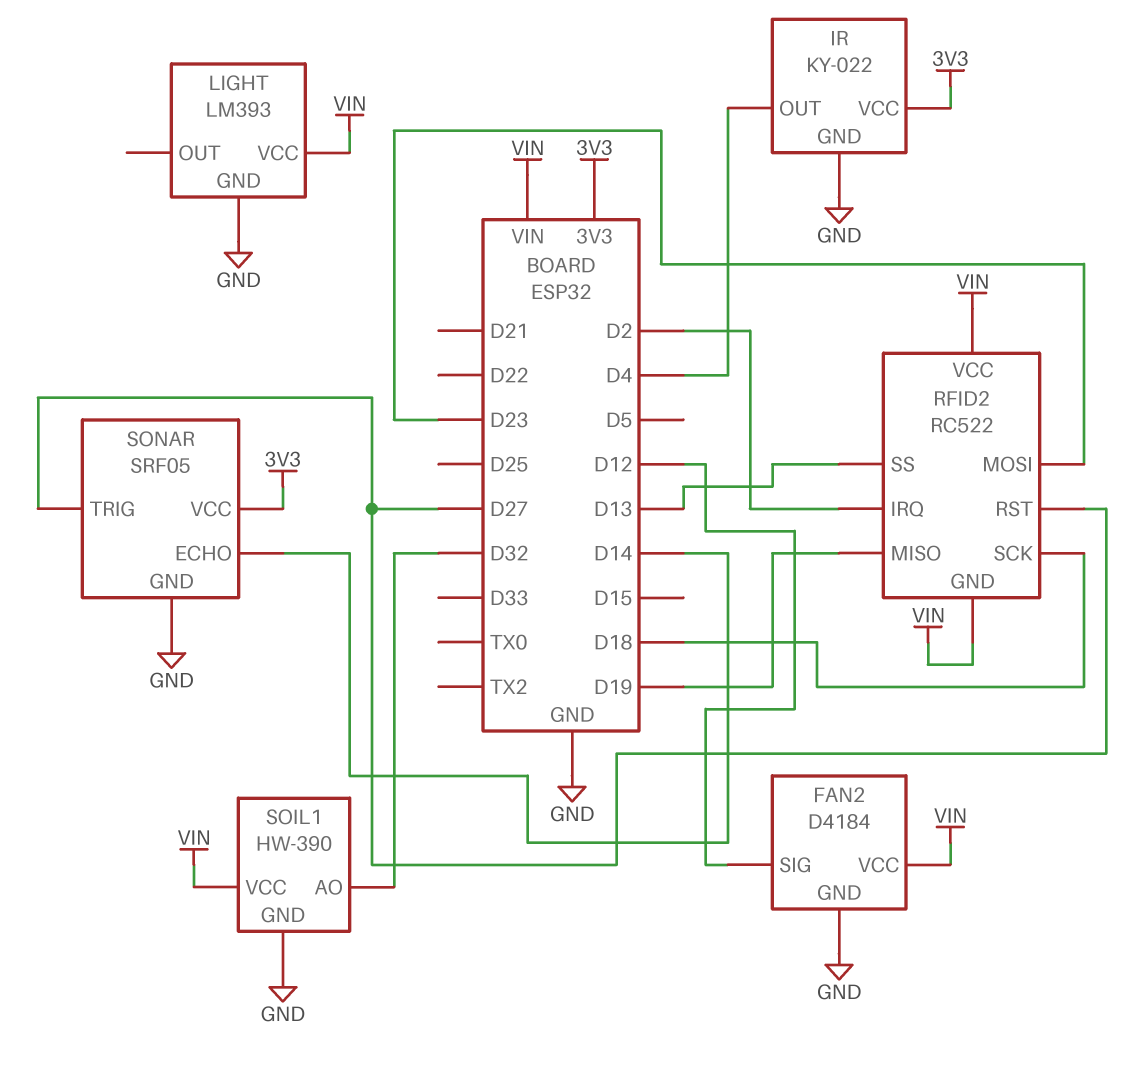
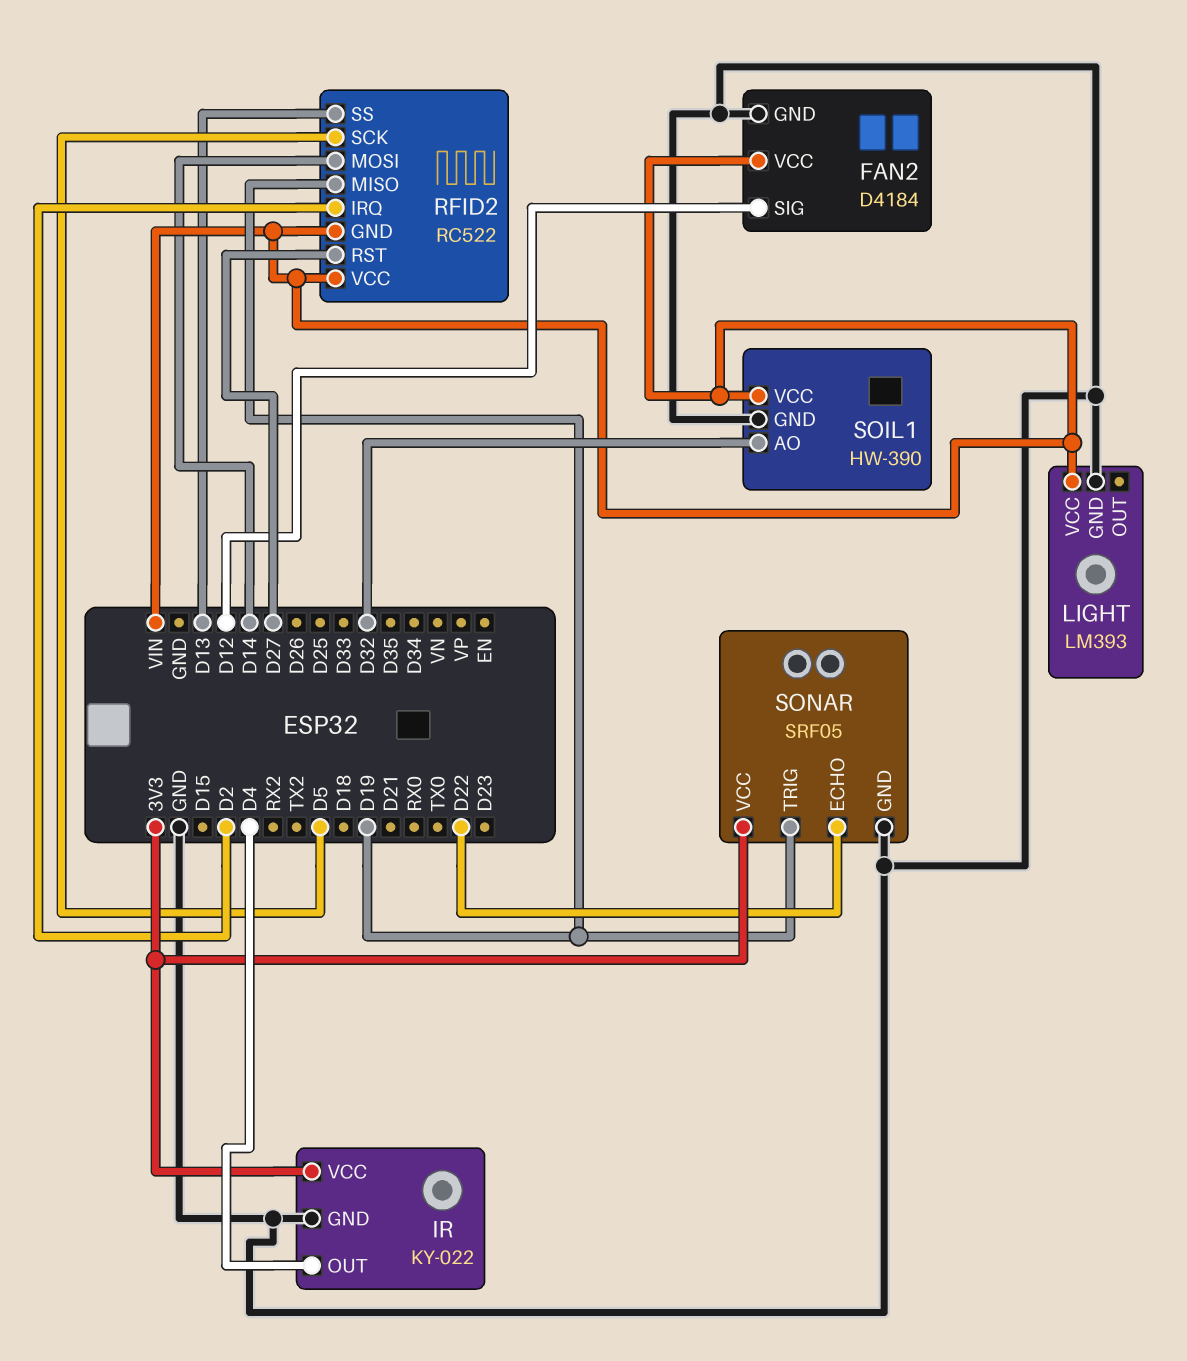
RFID2 pin MOSI: D23 -> D14
RFID2 pin SCK: D18 -> D5
SONAR pin ECHO: D14 -> D22
SONAR pin TRIG: D27 -> D19

